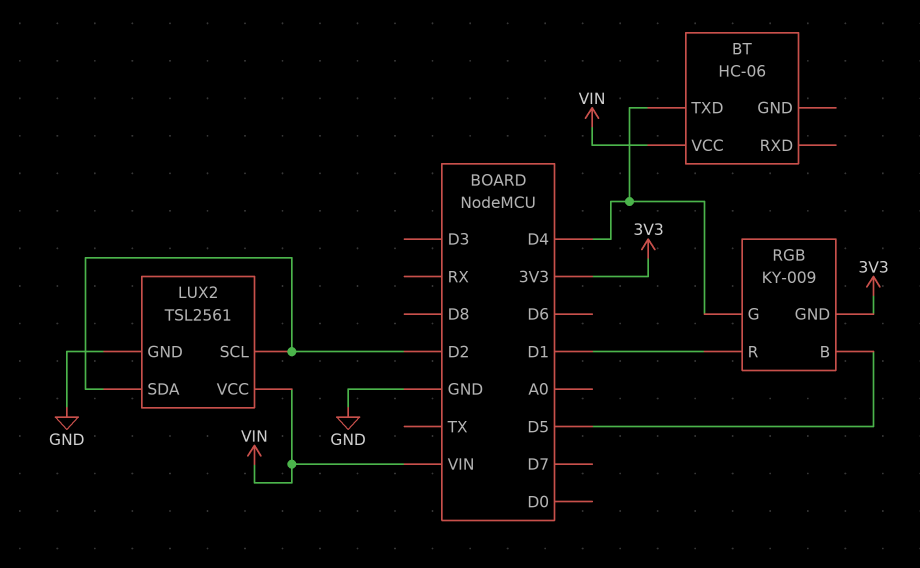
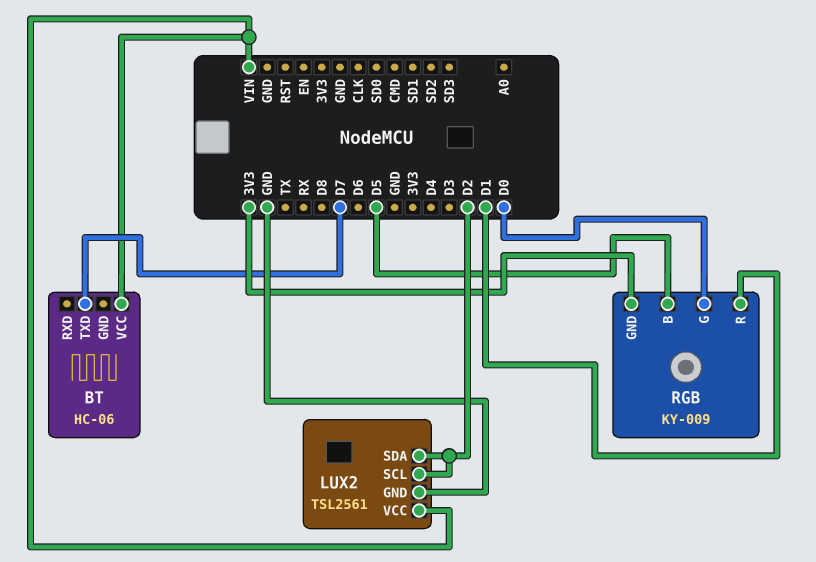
BT pin TXD: D4 -> D7
RGB pin G: D4 -> D0

